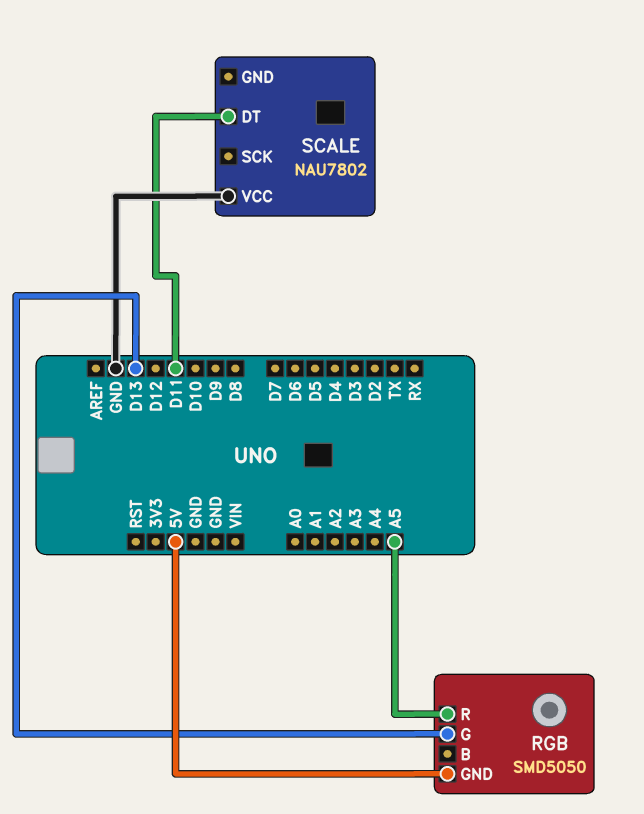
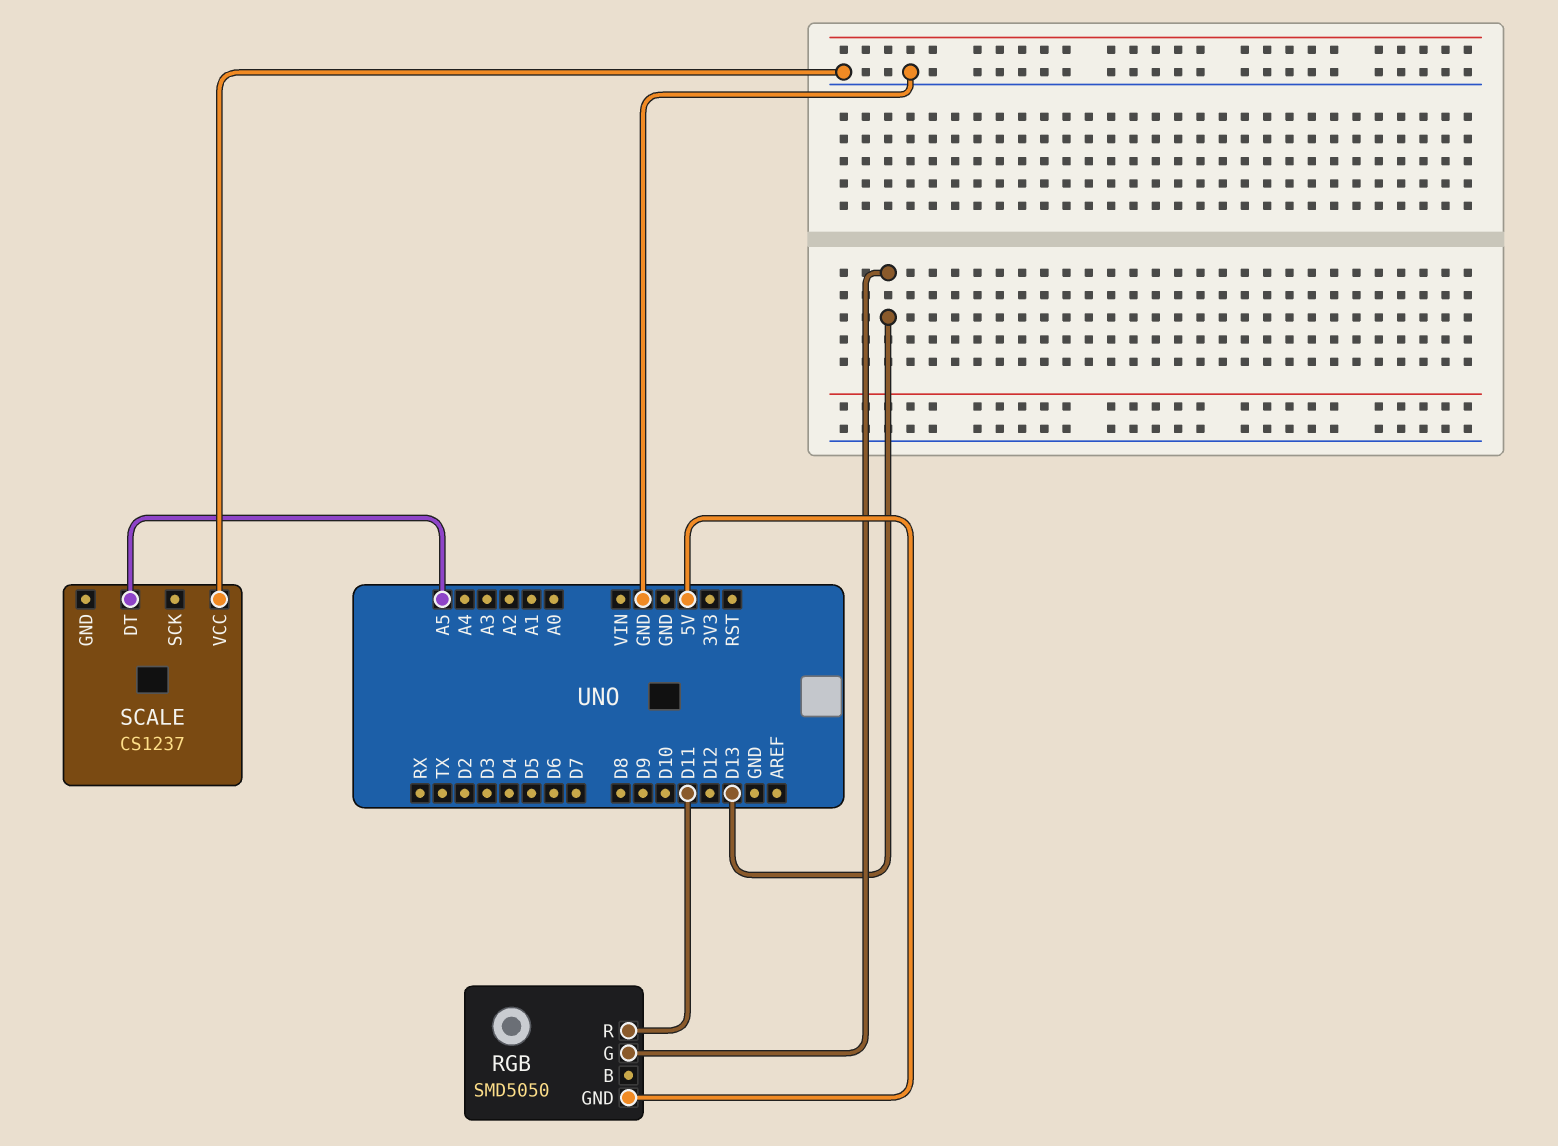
RGB pin R: A5 -> D11
SCALE: NAU7802 -> CS1237
SCALE pin DT: D11 -> A5

